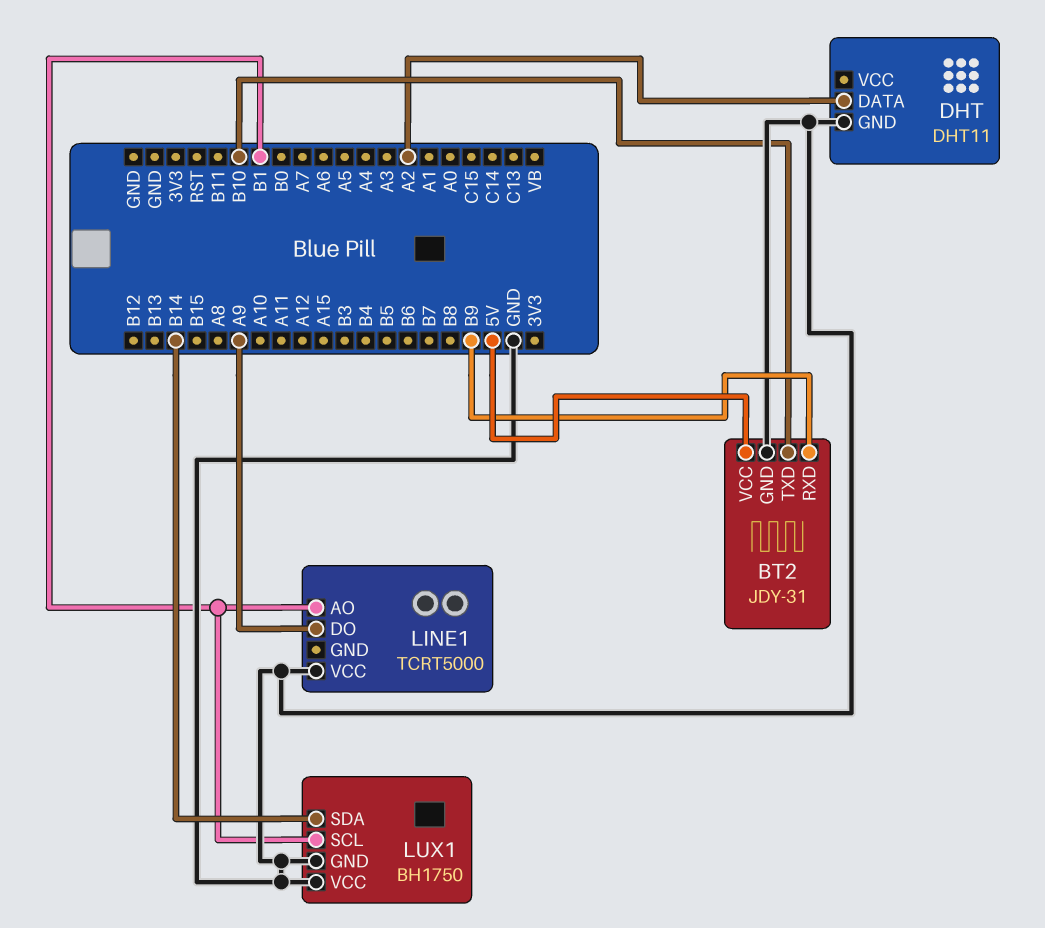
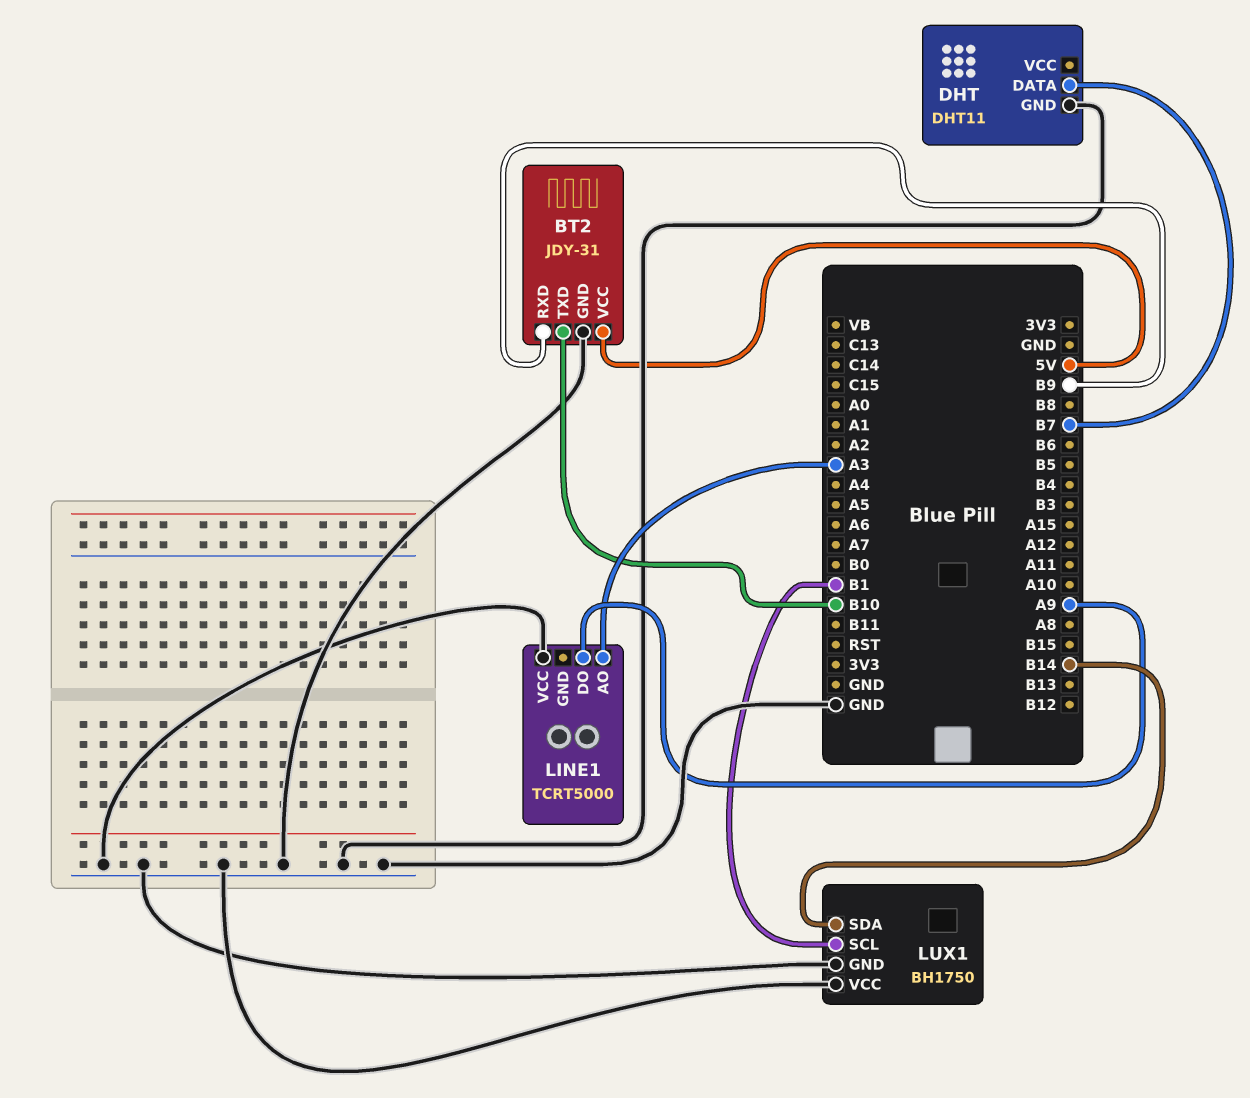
DHT pin DATA: A2 -> B7
LINE1 pin AO: B1 -> A3

